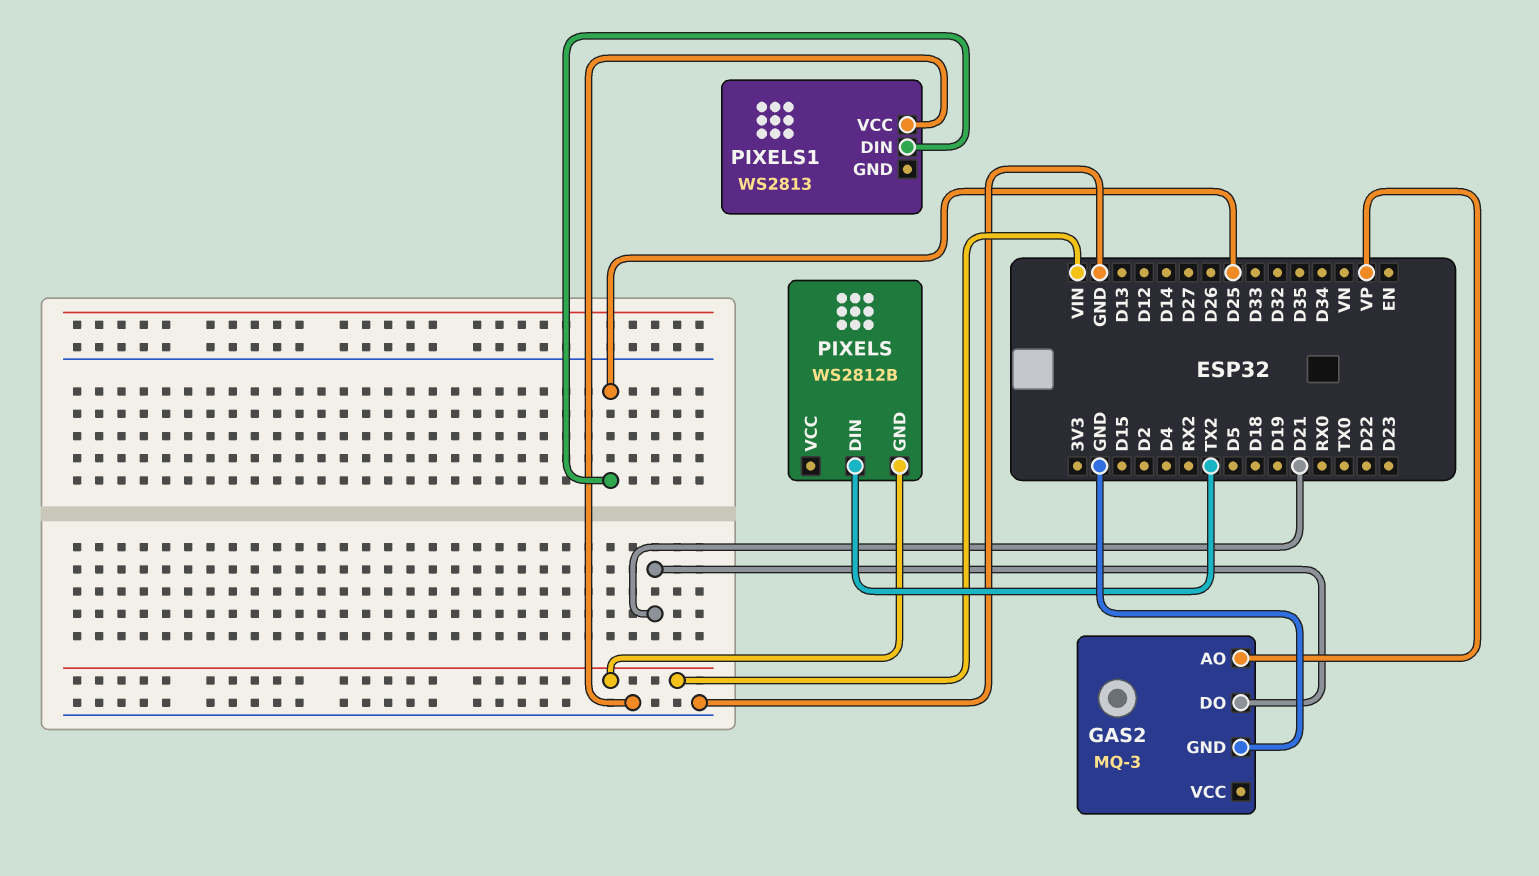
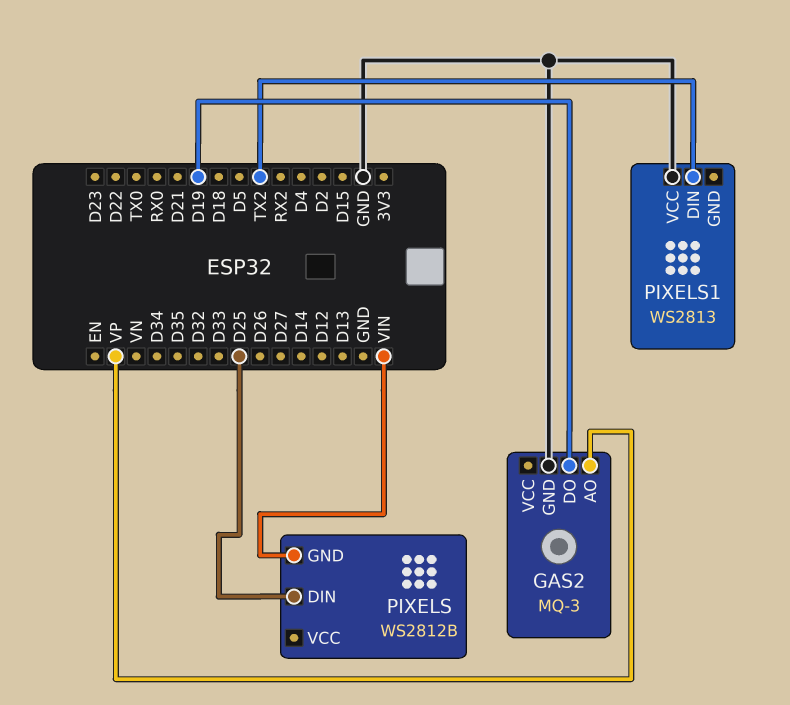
GAS2 pin DO: D21 -> D19
PIXELS pin DIN: TX2 -> D25
PIXELS1 pin DIN: D25 -> TX2

